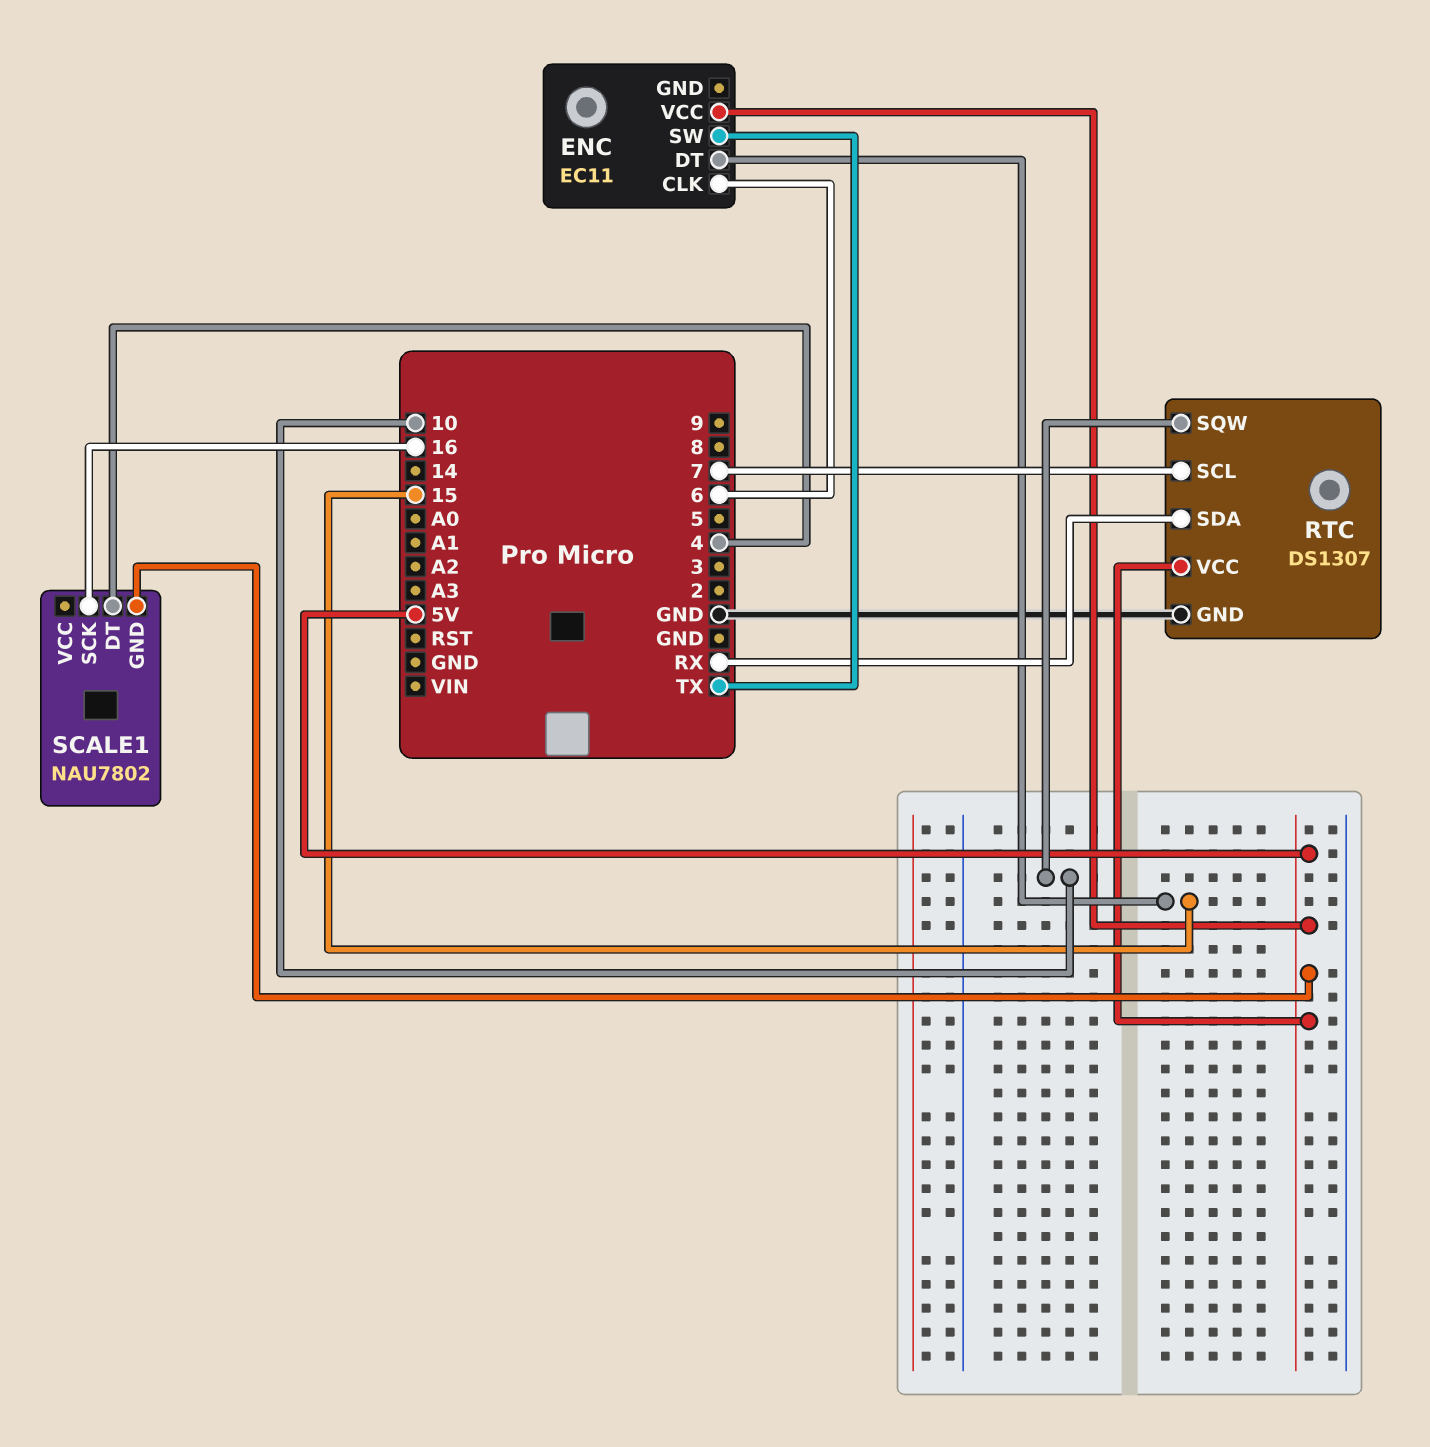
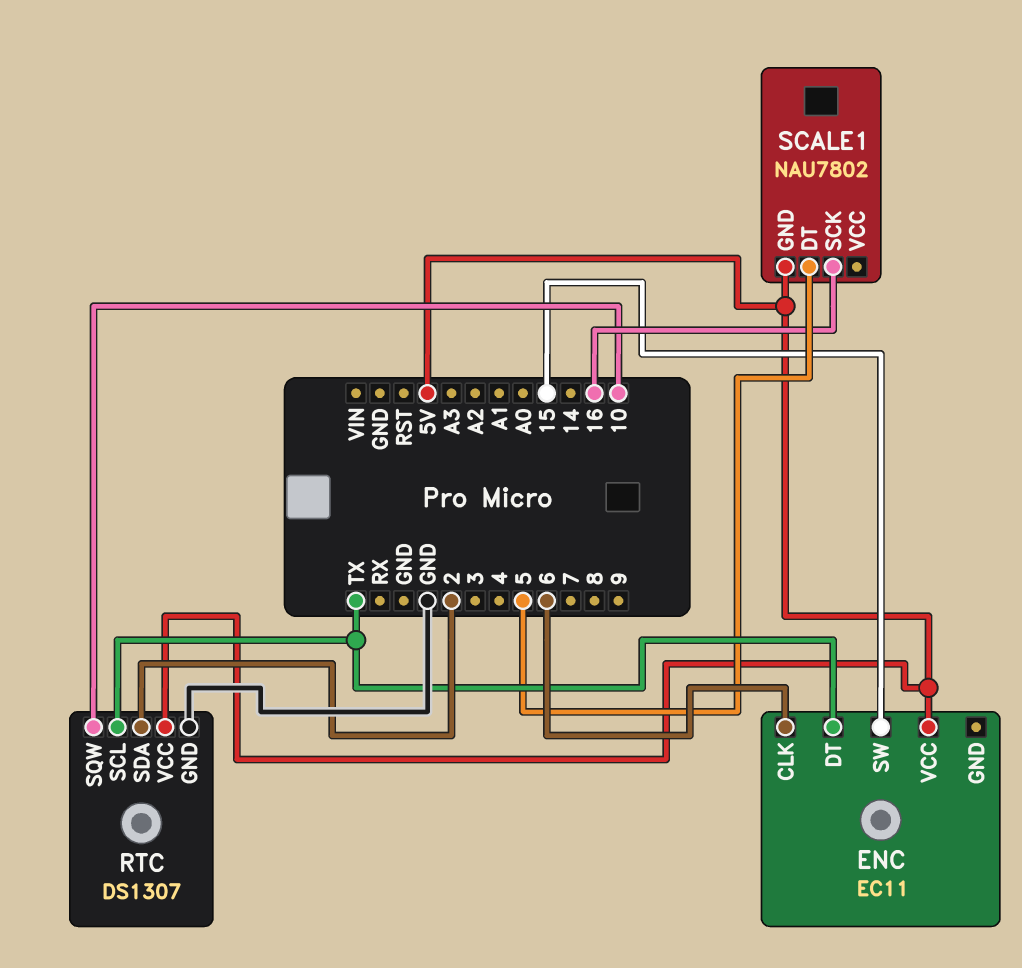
ENC pin DT: 15 -> TX
ENC pin SW: TX -> 15
RTC pin SCL: 7 -> TX
RTC pin SDA: RX -> 2
SCALE1 pin DT: 4 -> 5

